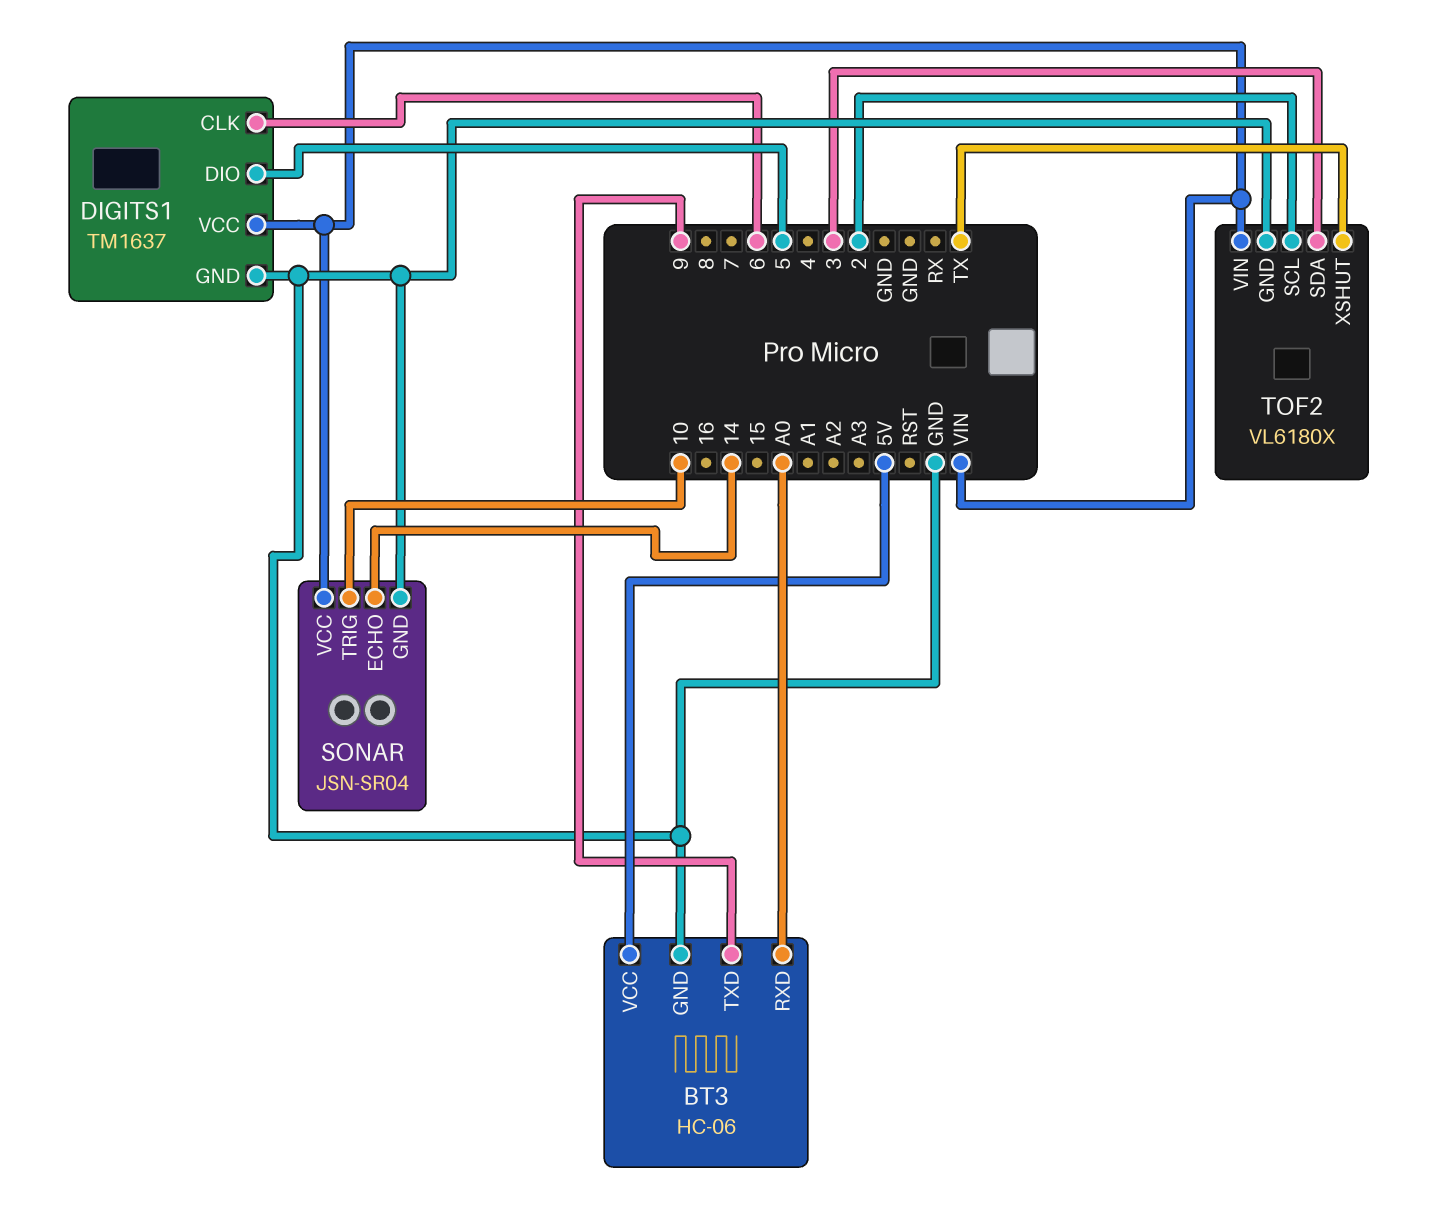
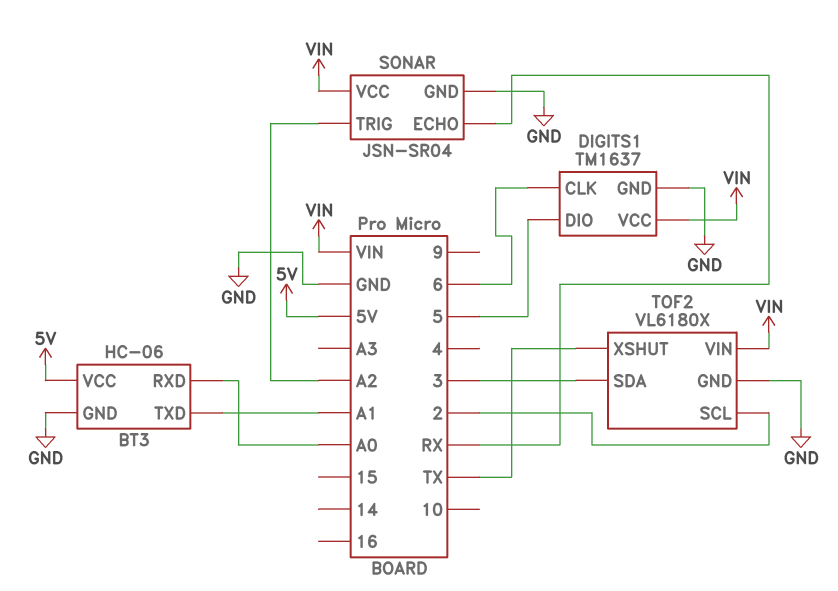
BT3 pin TXD: 9 -> A1
SONAR pin ECHO: 14 -> RX
SONAR pin TRIG: 10 -> A2

